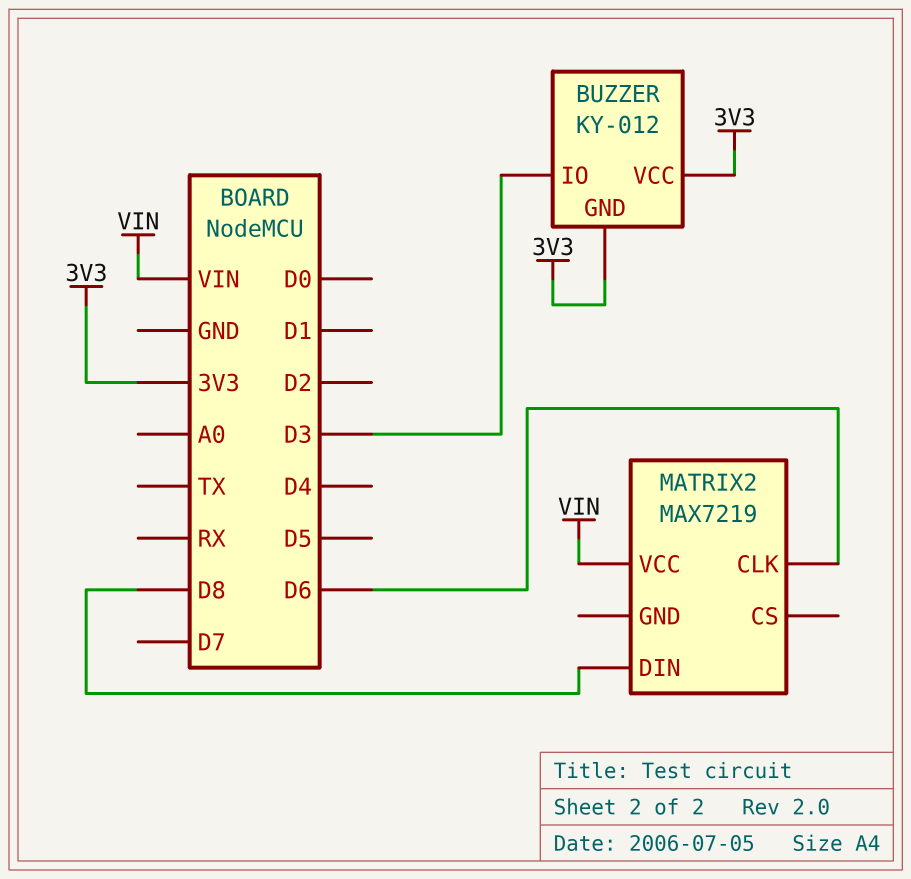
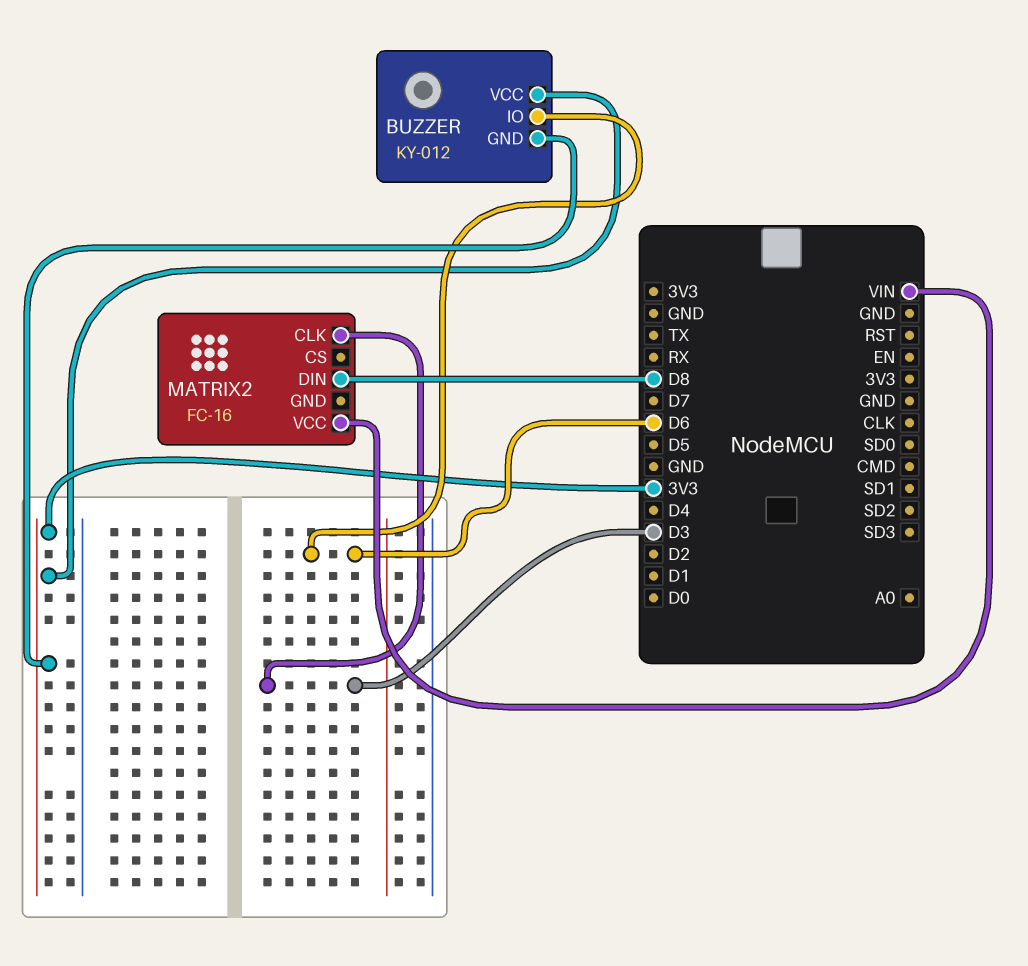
BUZZER pin IO: D3 -> D6
MATRIX2: MAX7219 -> FC-16
MATRIX2 pin CLK: D6 -> D3

